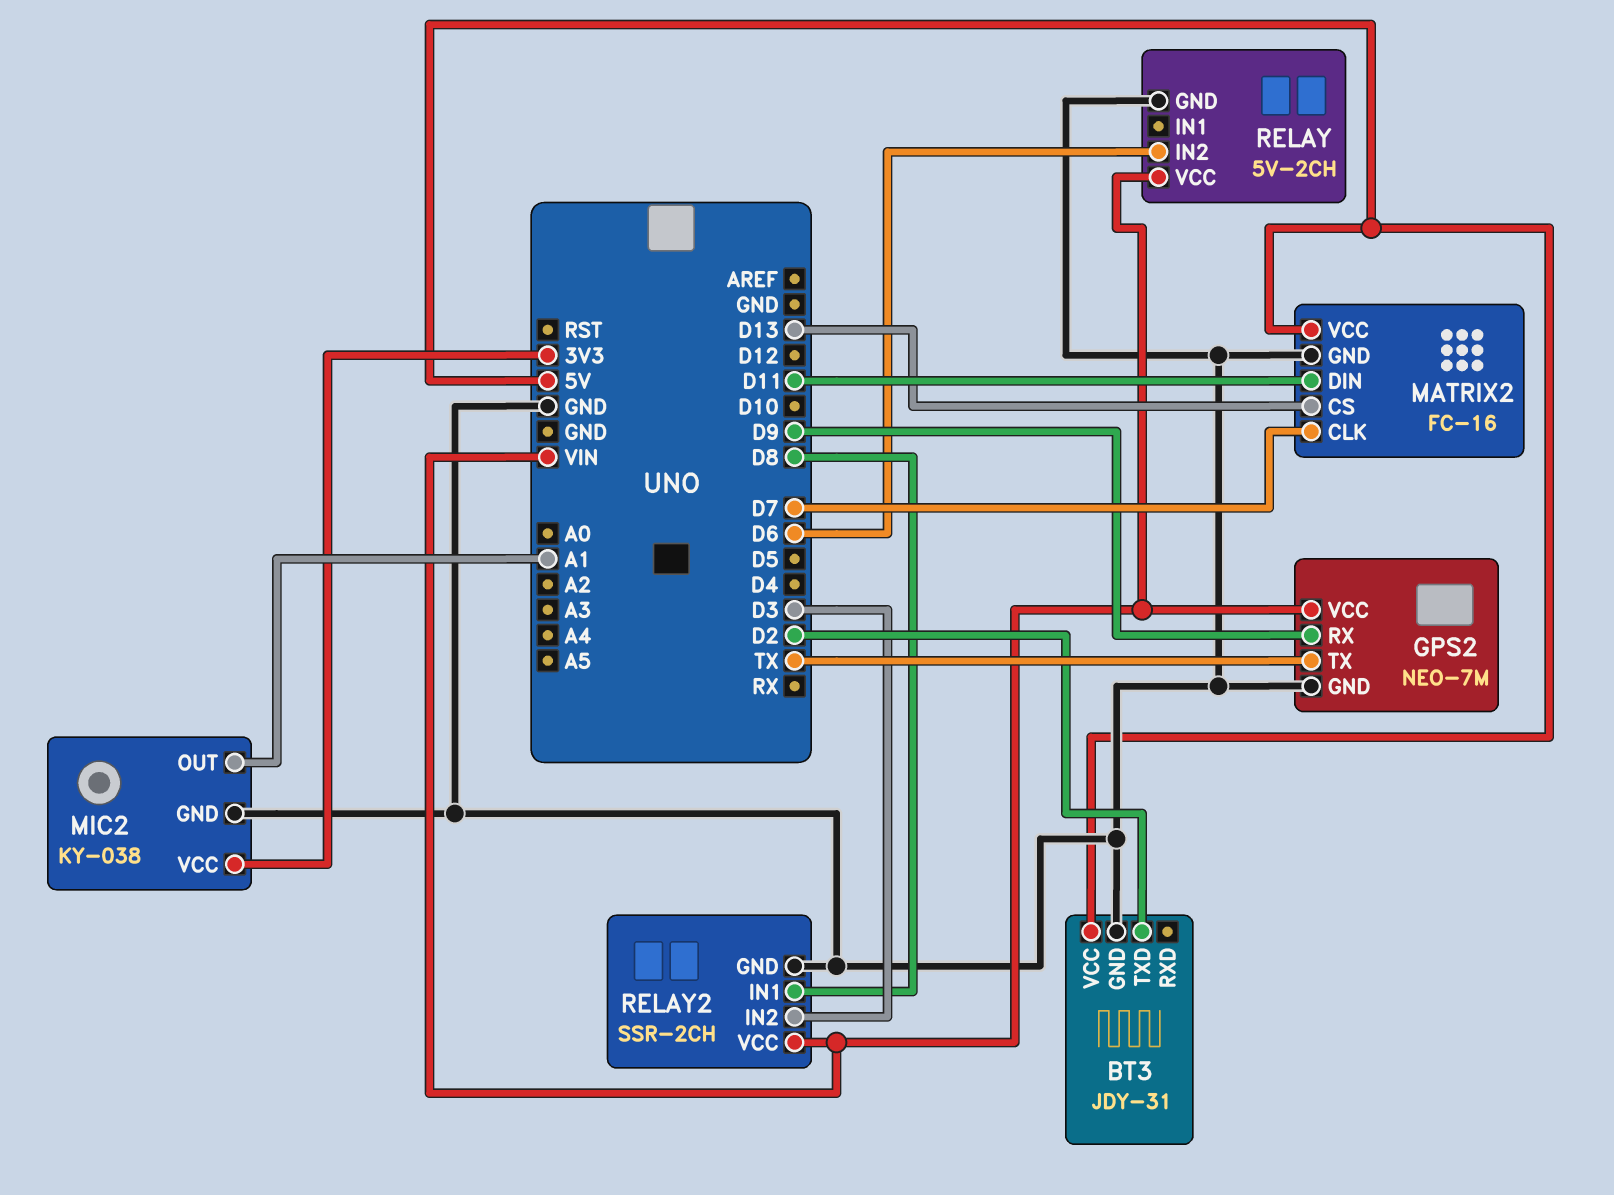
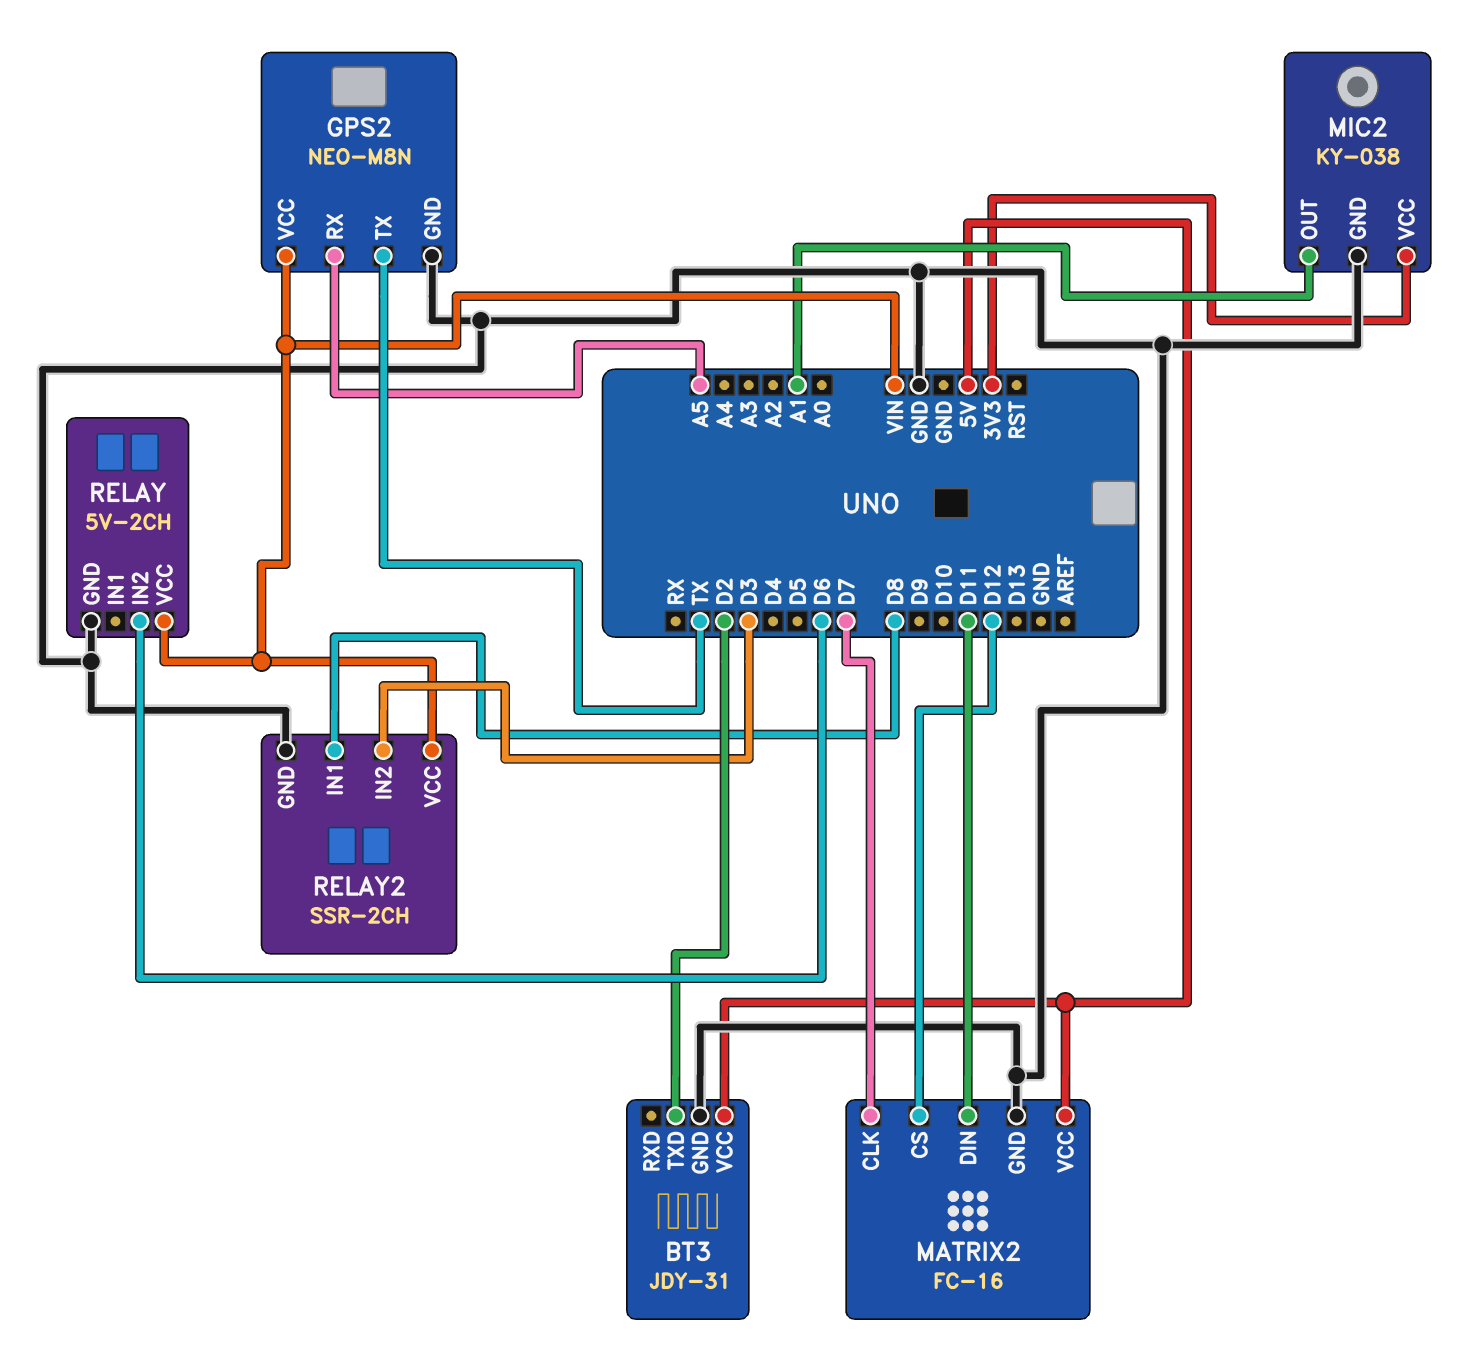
GPS2: NEO-7M -> NEO-M8N
GPS2 pin RX: D9 -> A5
MATRIX2 pin CS: D13 -> D12

